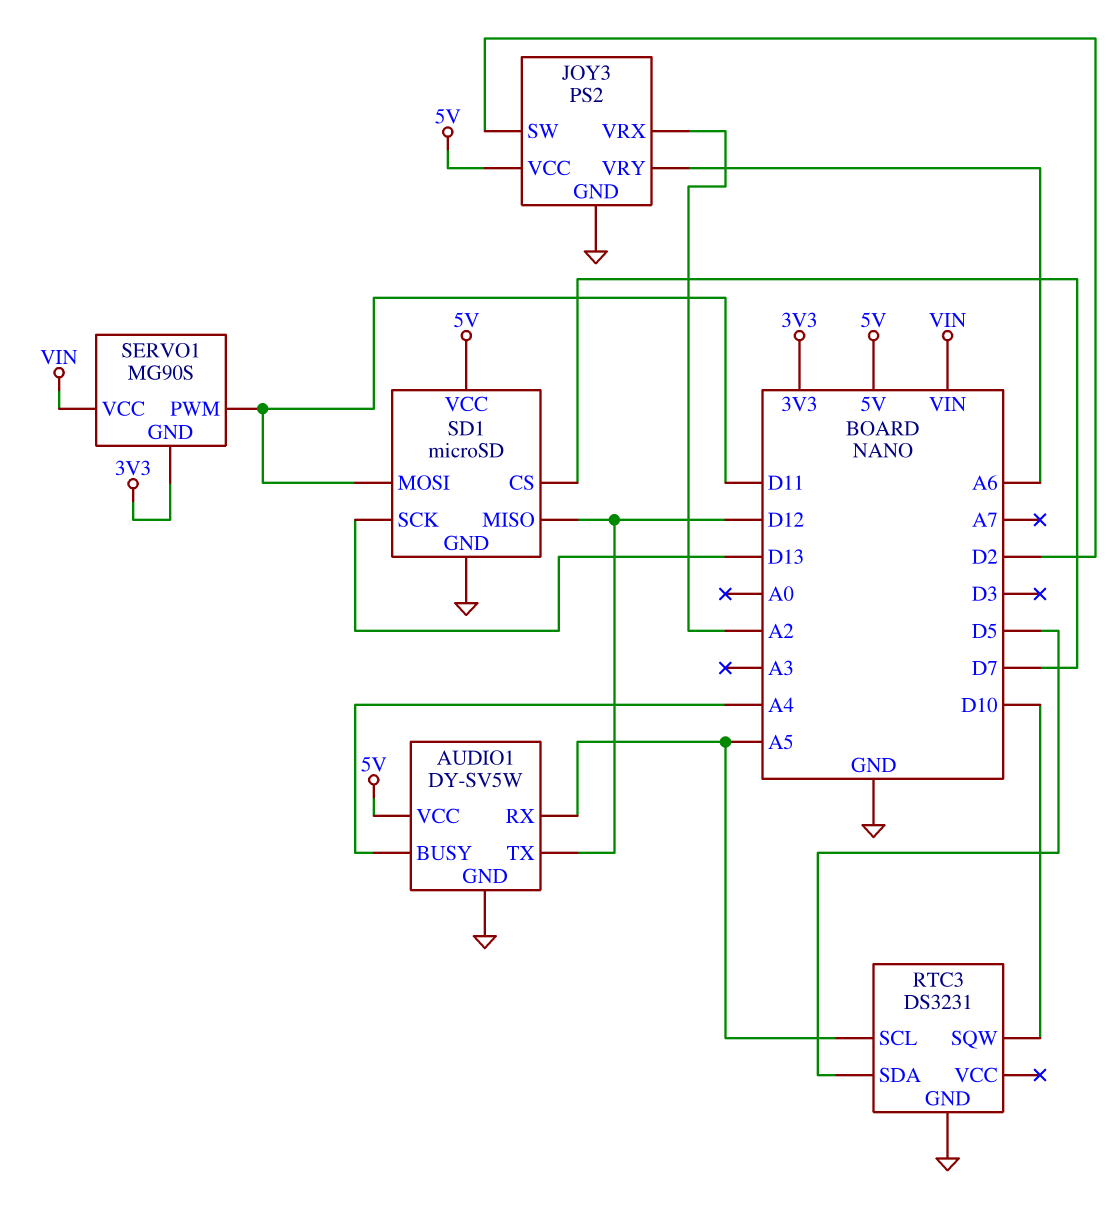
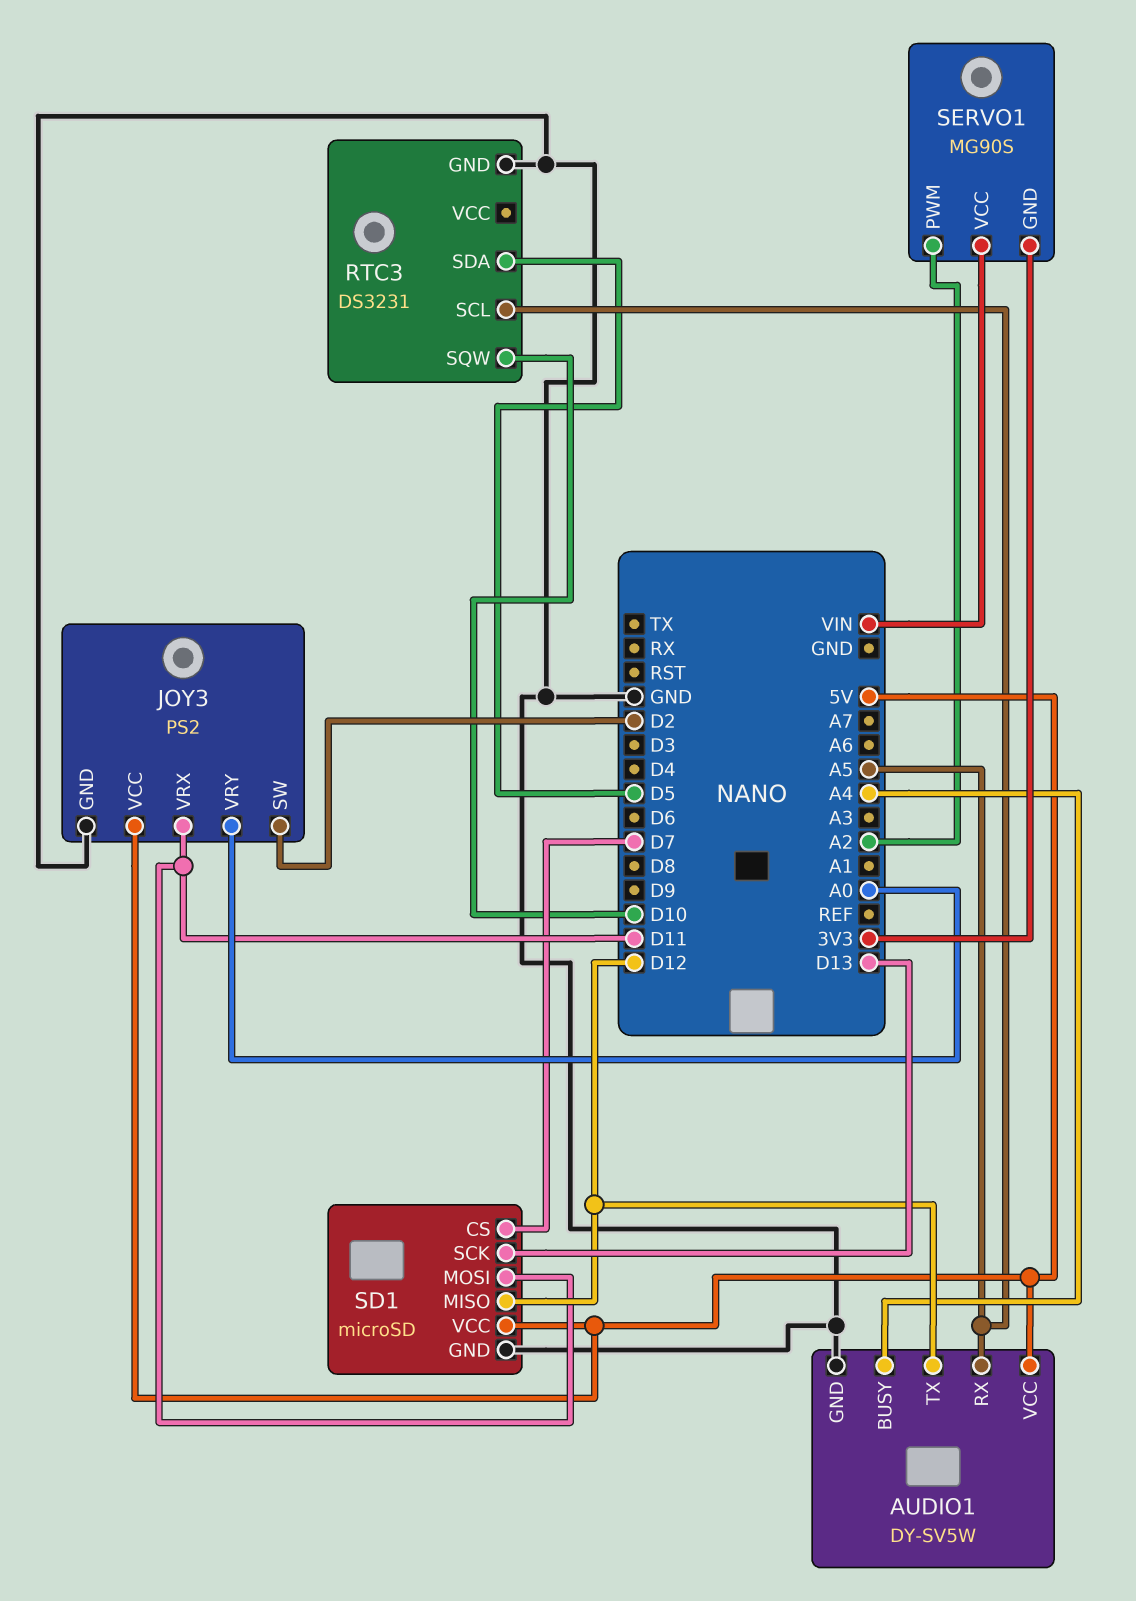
JOY3 pin VRX: A2 -> D11
JOY3 pin VRY: A6 -> A0
SERVO1 pin PWM: D11 -> A2

